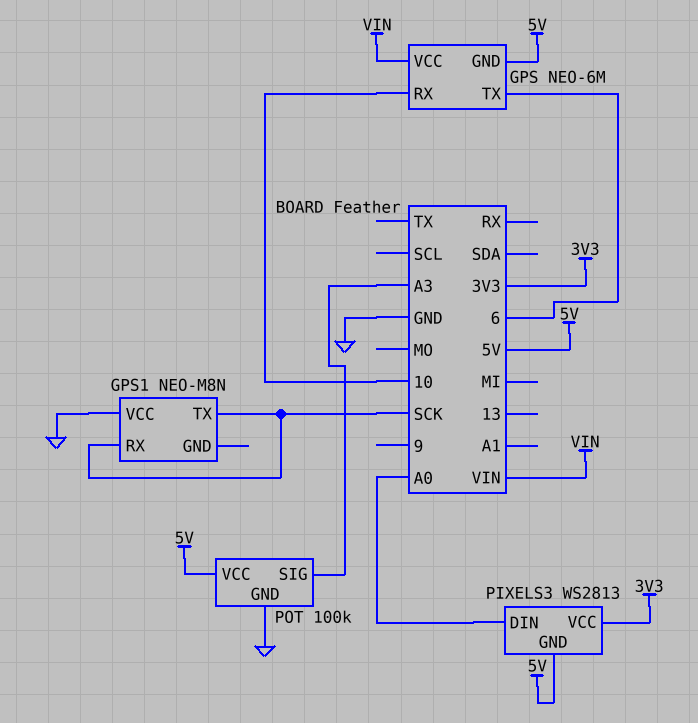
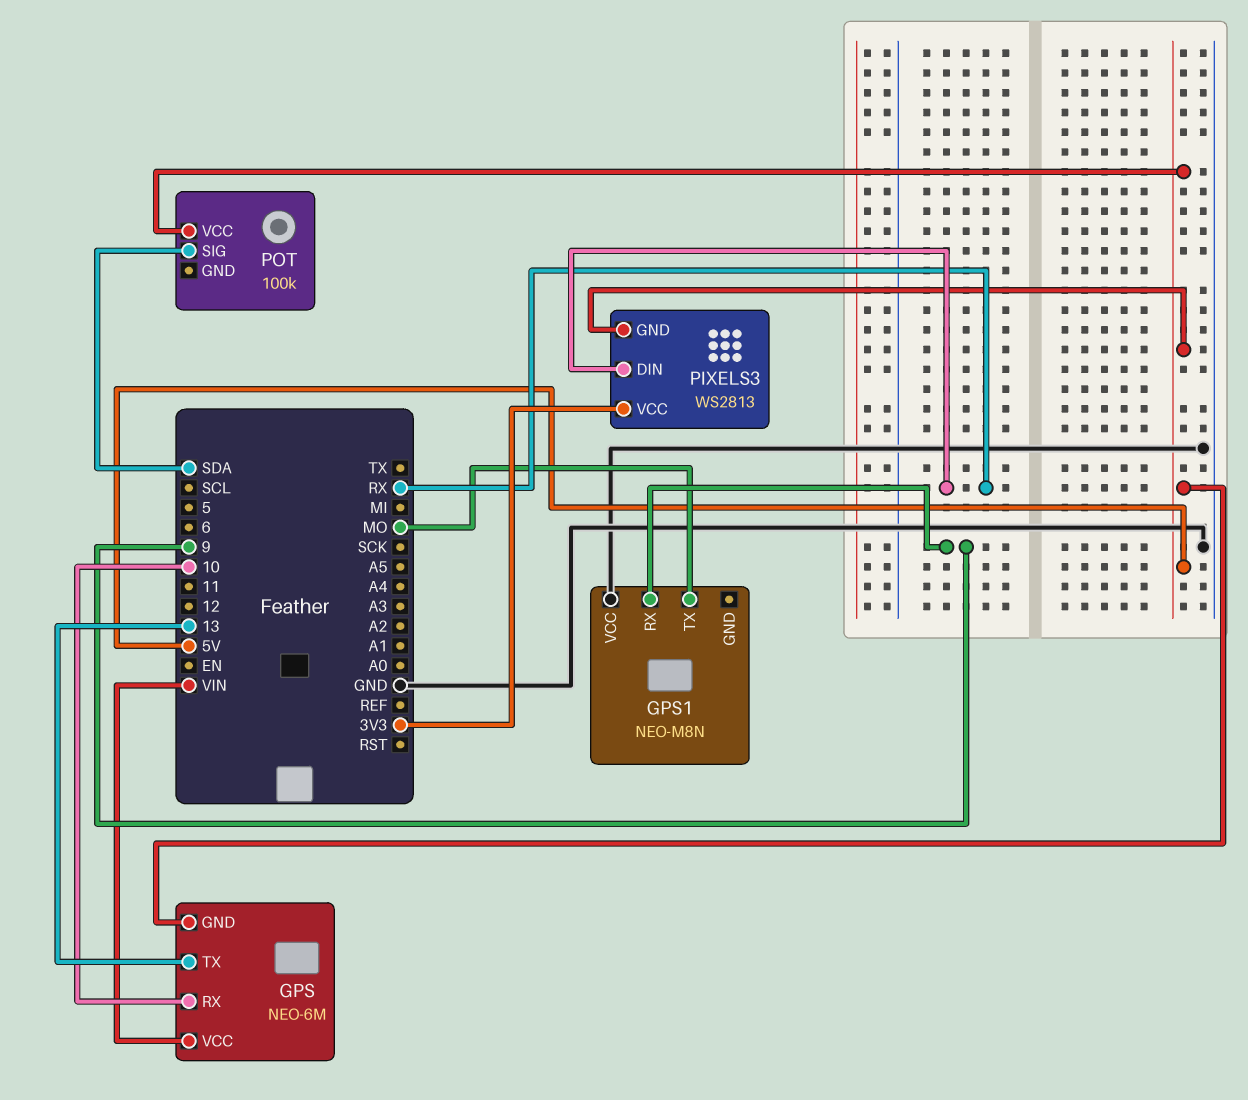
GPS pin TX: 6 -> 13
GPS1 pin RX: SCK -> 9
GPS1 pin TX: SCK -> MO
PIXELS3 pin DIN: A0 -> RX
POT pin GND: GND -> none
POT pin SIG: A3 -> SDA

